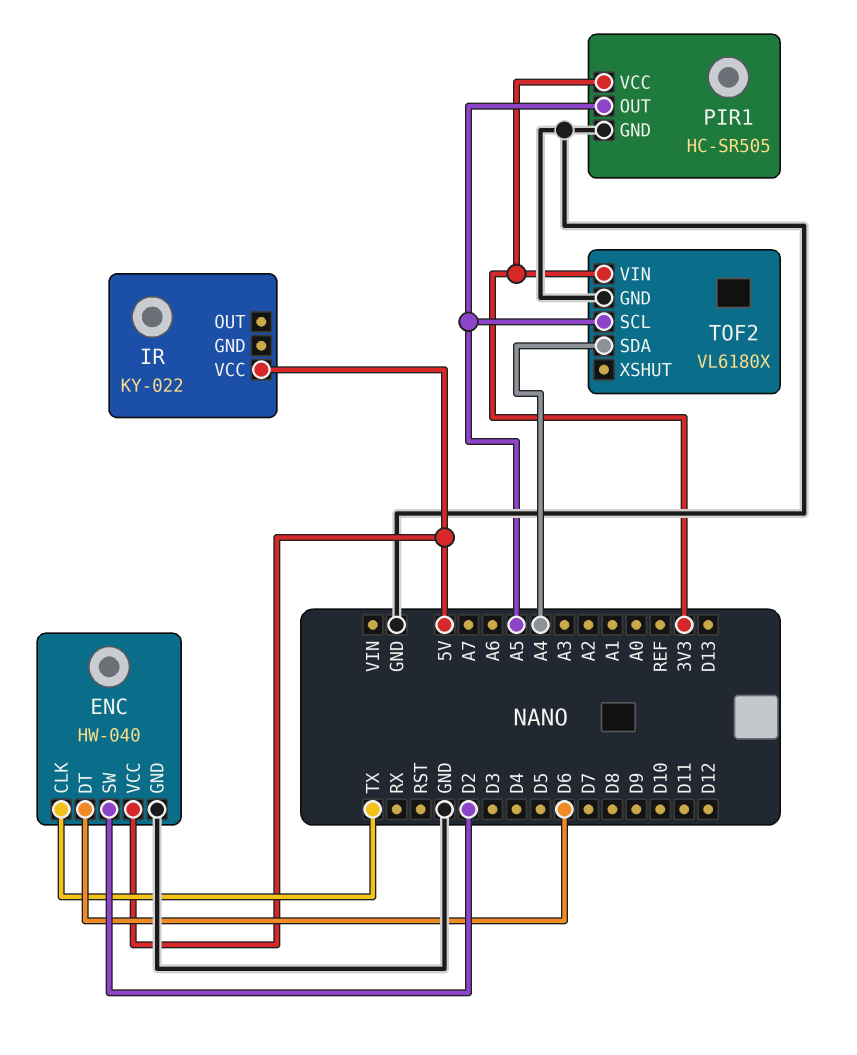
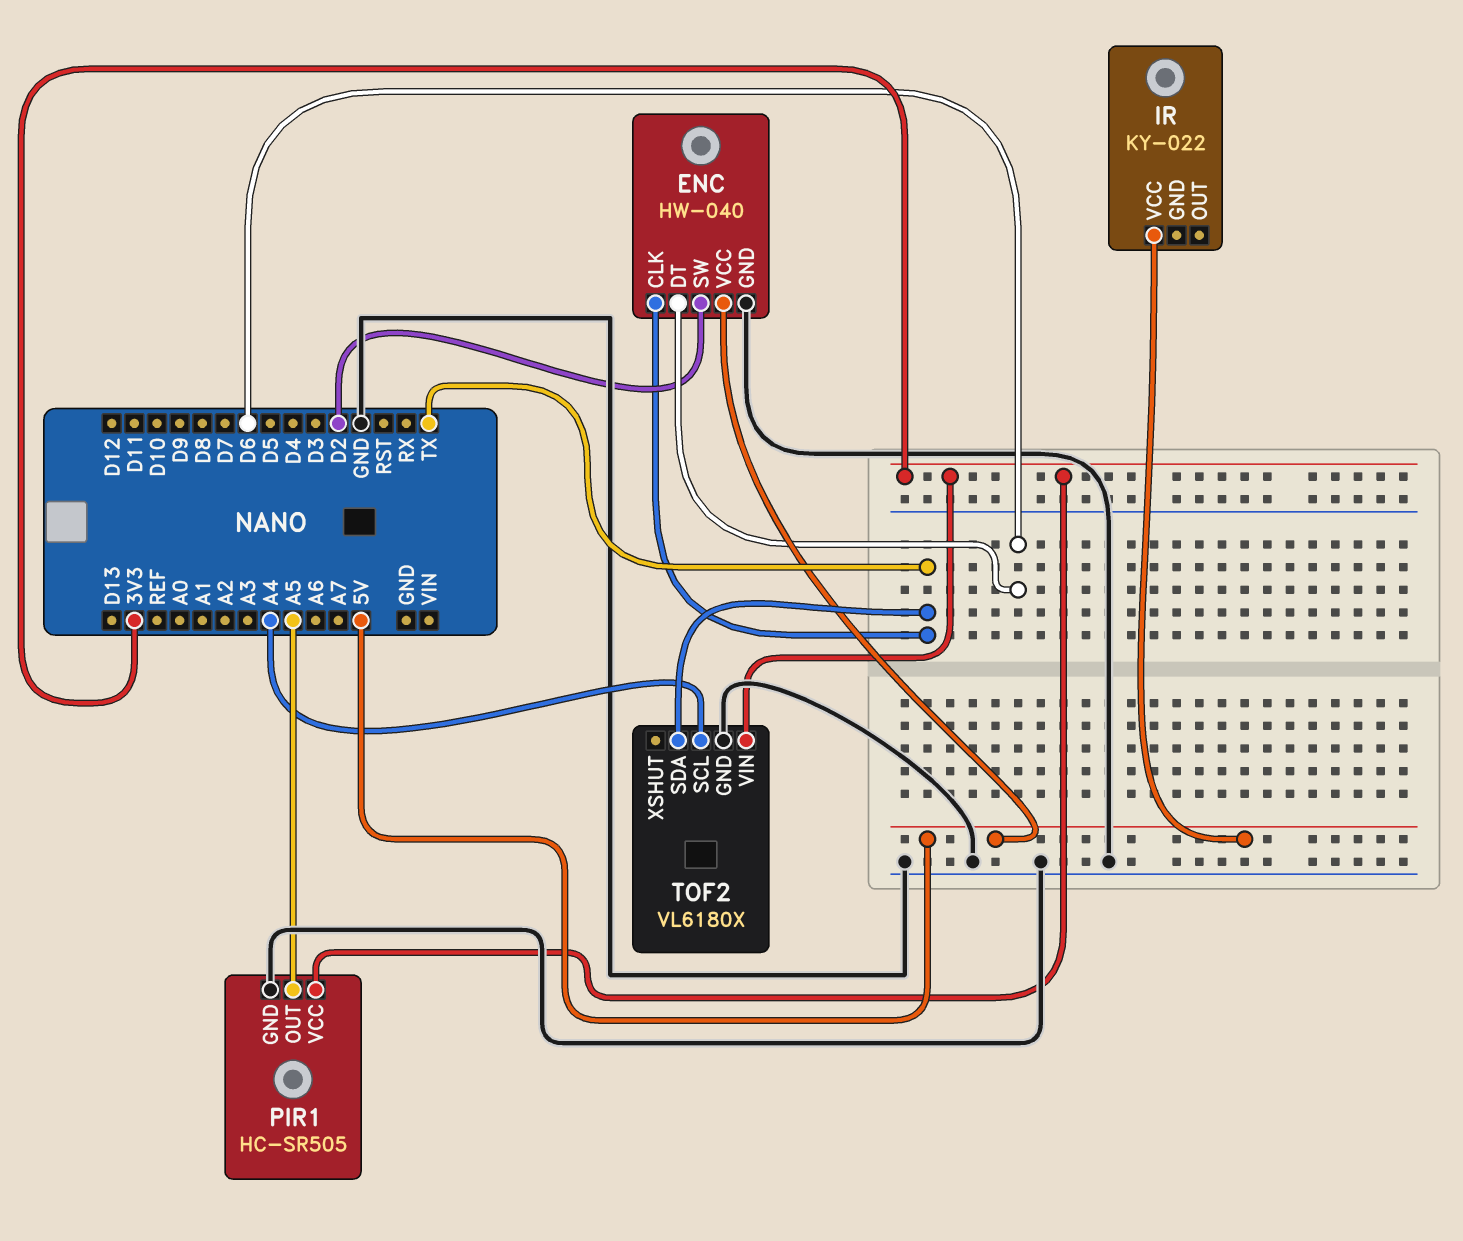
TOF2 pin SCL: A5 -> A4
TOF2 pin SDA: A4 -> TX

